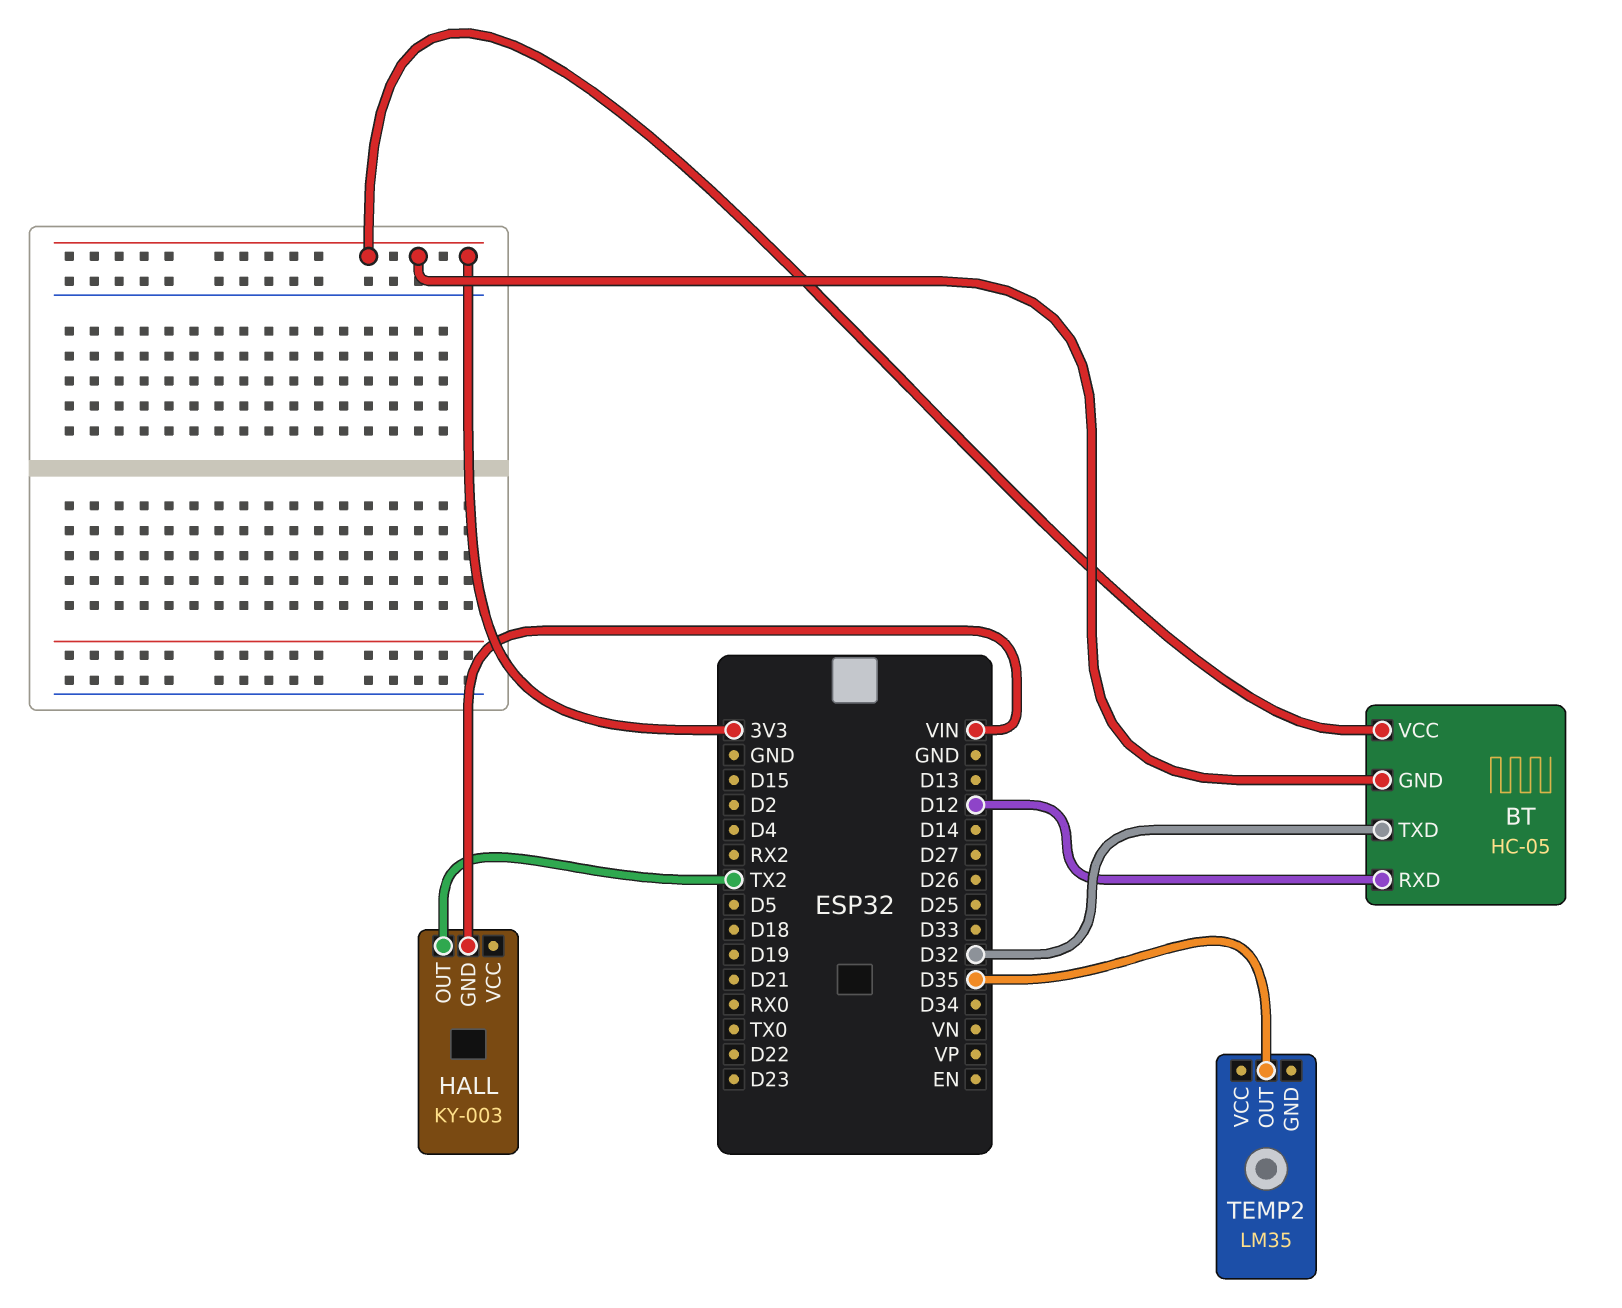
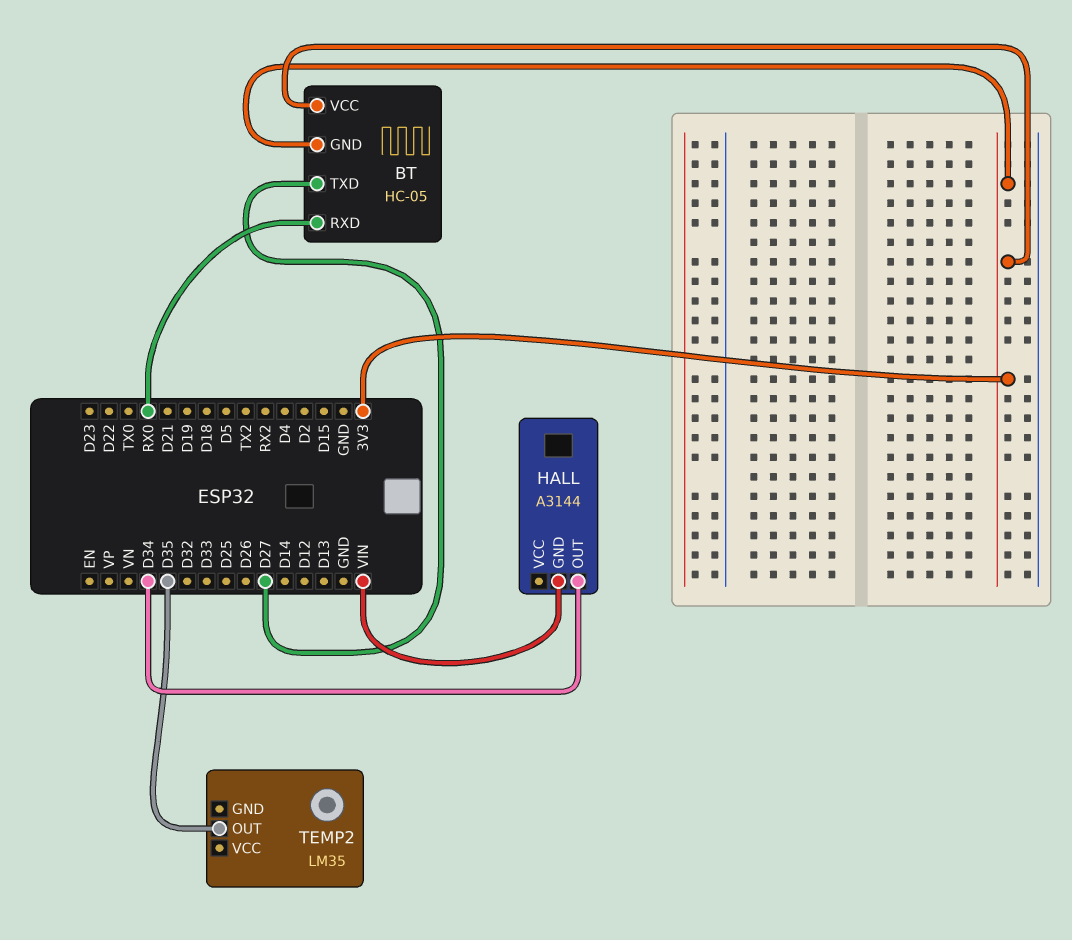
BT pin RXD: D12 -> RX0
BT pin TXD: D32 -> D27
HALL: KY-003 -> A3144
HALL pin OUT: TX2 -> D34

